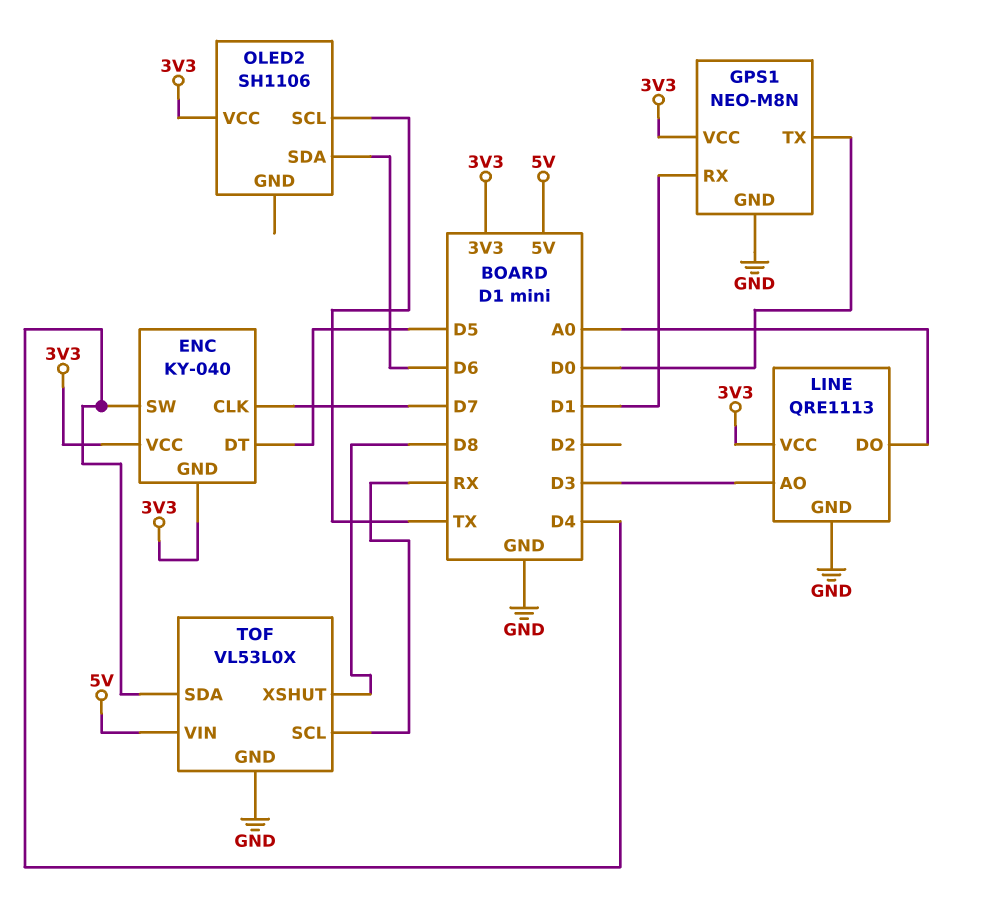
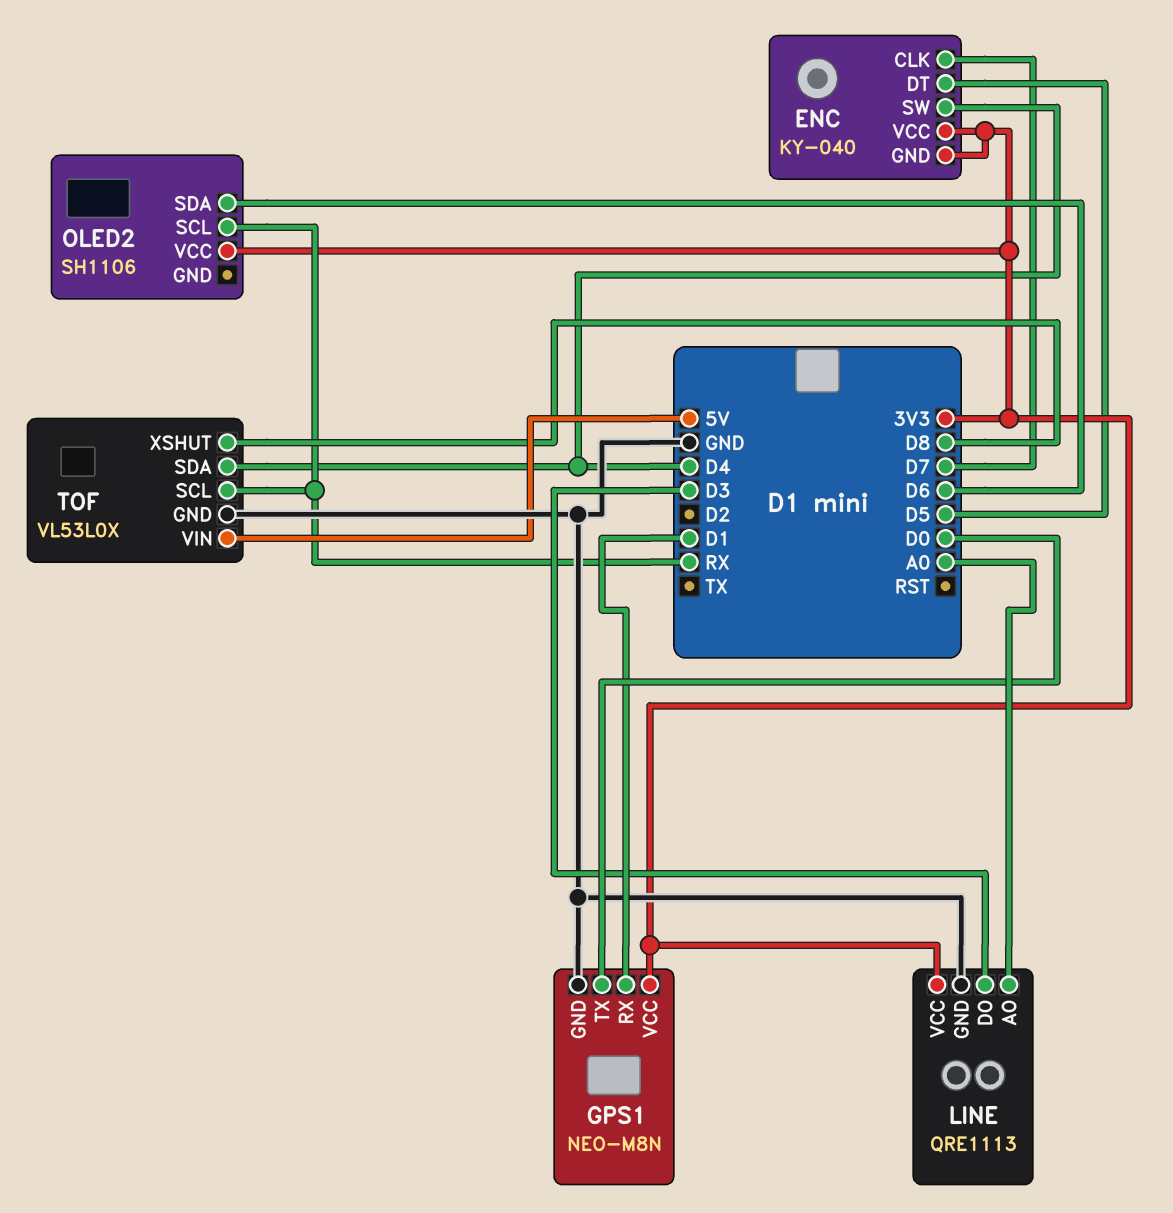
LINE pin AO: D3 -> A0
LINE pin DO: A0 -> D3
OLED2 pin SCL: TX -> RX

